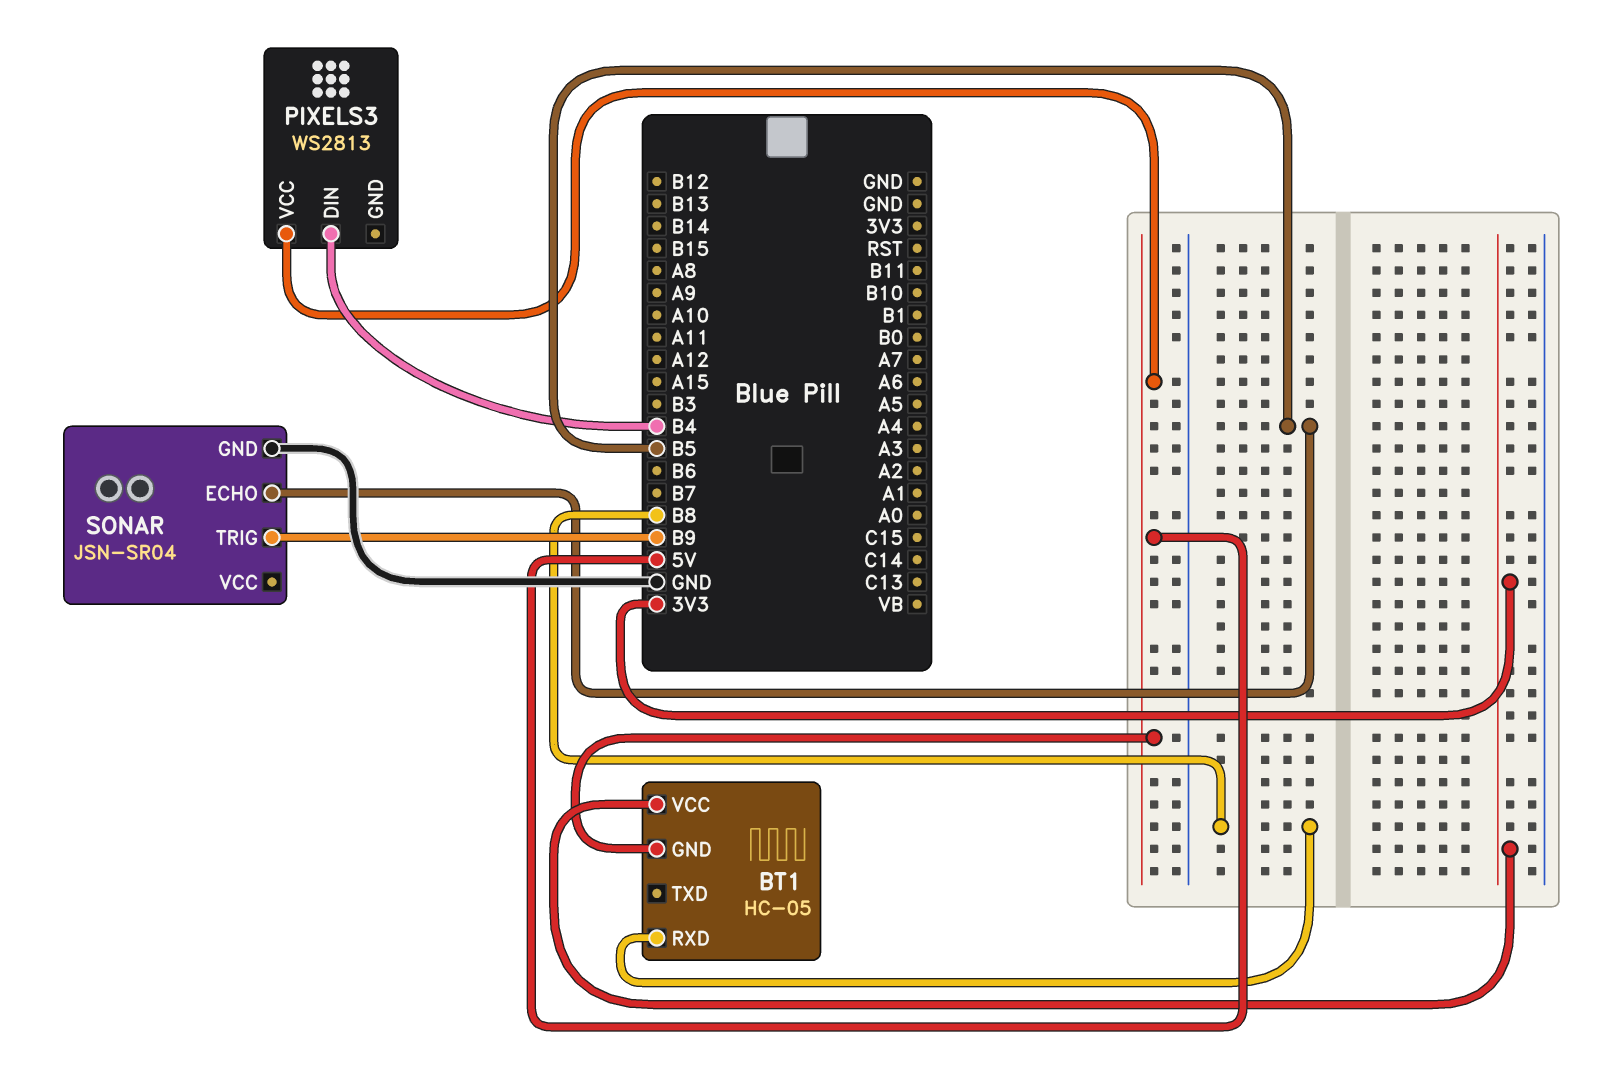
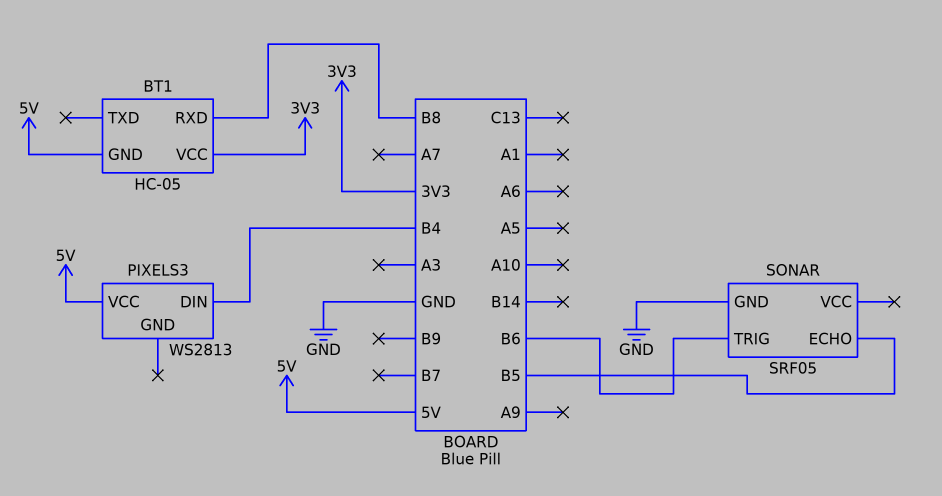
SONAR: JSN-SR04 -> SRF05
SONAR pin TRIG: B9 -> B6

